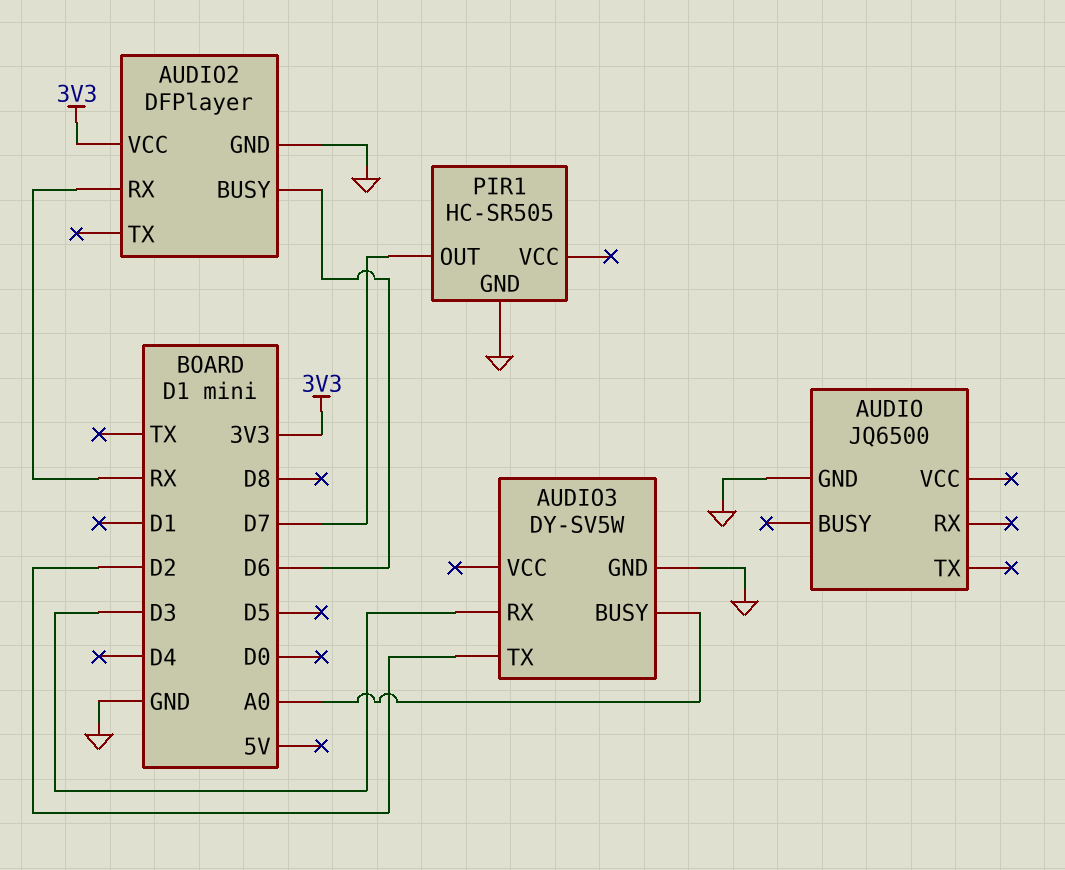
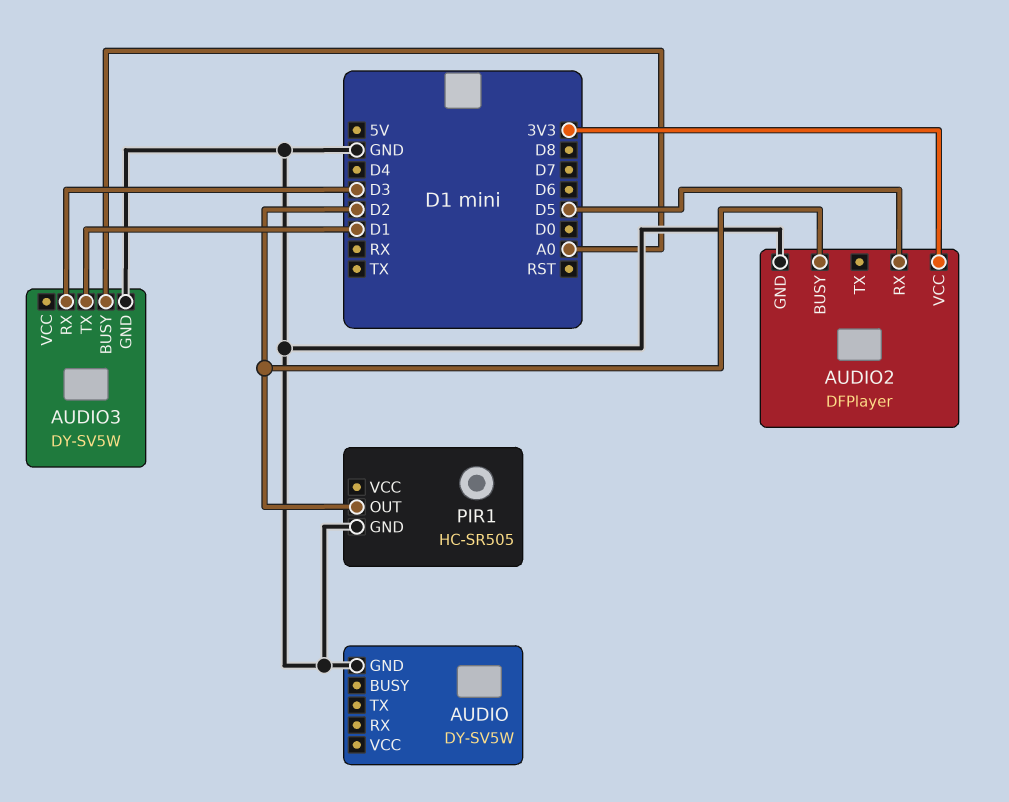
AUDIO: JQ6500 -> DY-SV5W
AUDIO2 pin BUSY: D6 -> D2
AUDIO2 pin RX: RX -> D5
AUDIO3 pin TX: D2 -> D1
PIR1 pin OUT: D7 -> D2

